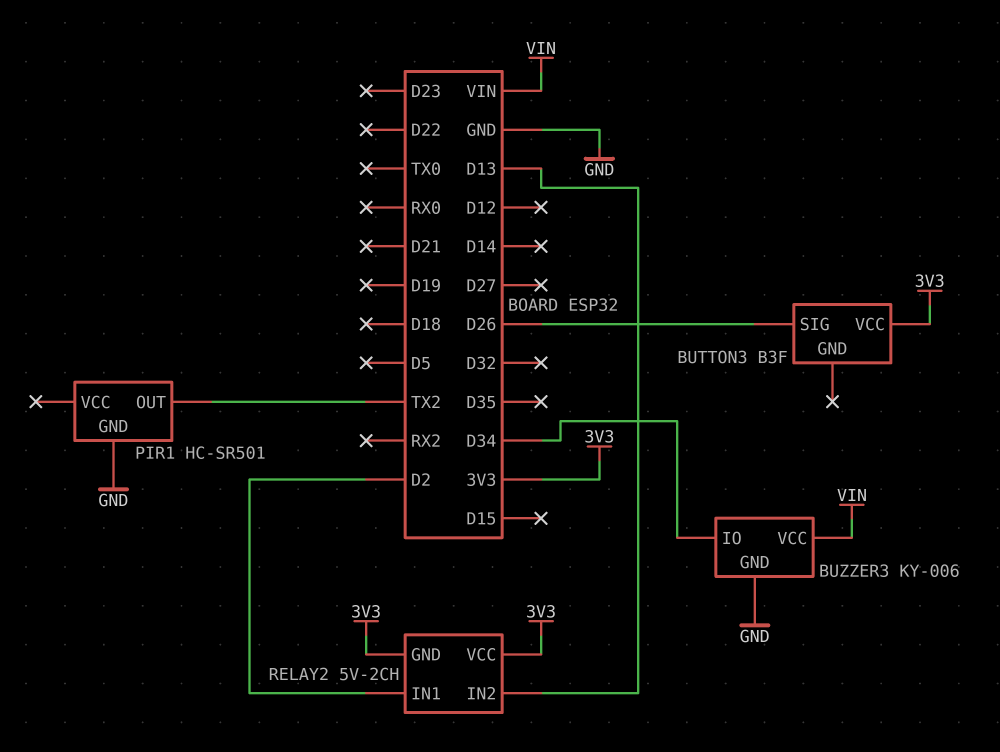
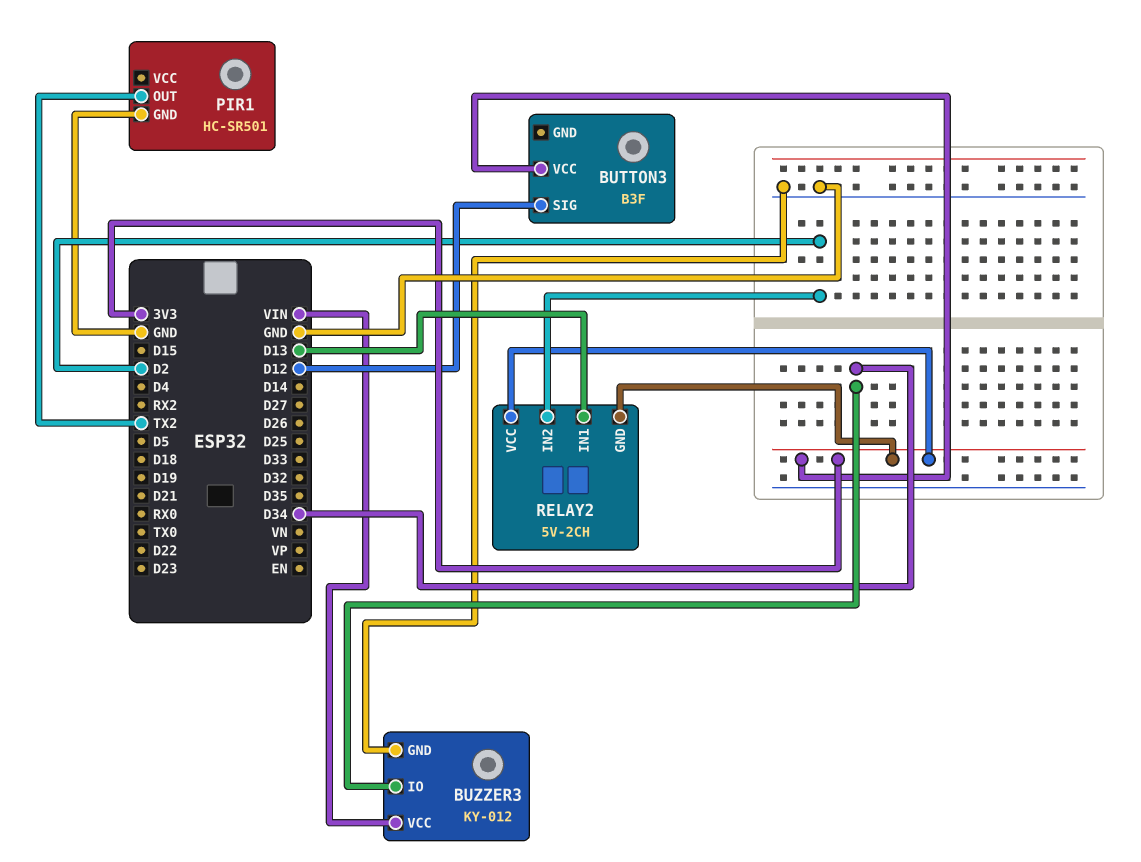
BUTTON3 pin SIG: D26 -> D12
BUZZER3: KY-006 -> KY-012
RELAY2 pin IN1: D2 -> D13
RELAY2 pin IN2: D13 -> D2

